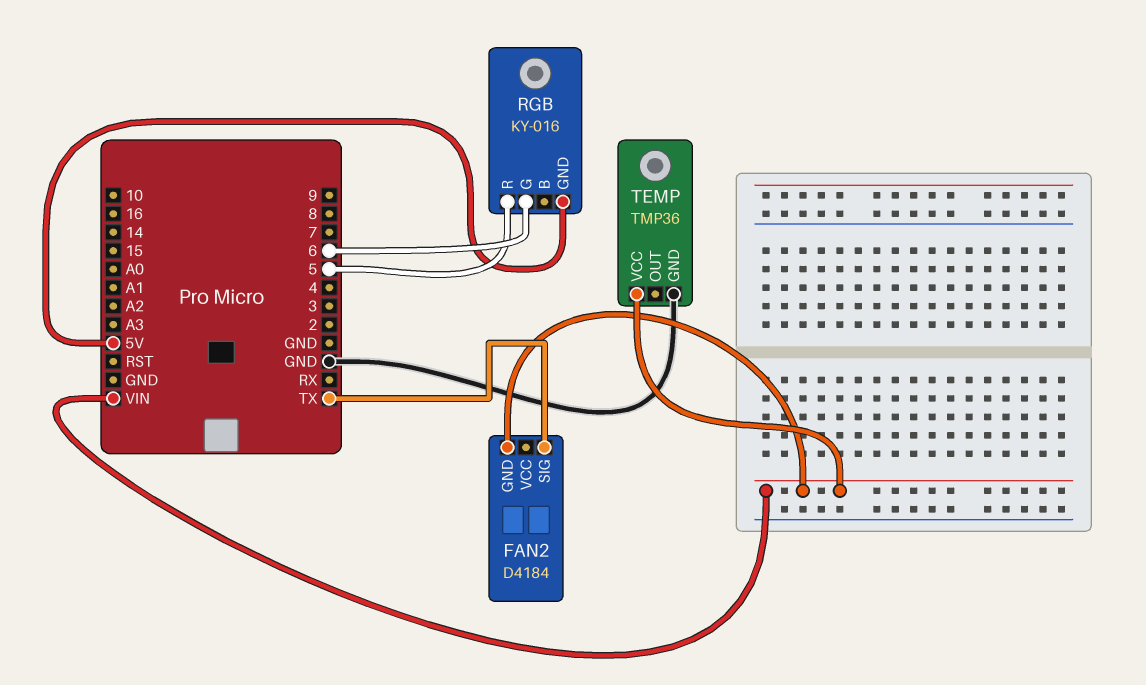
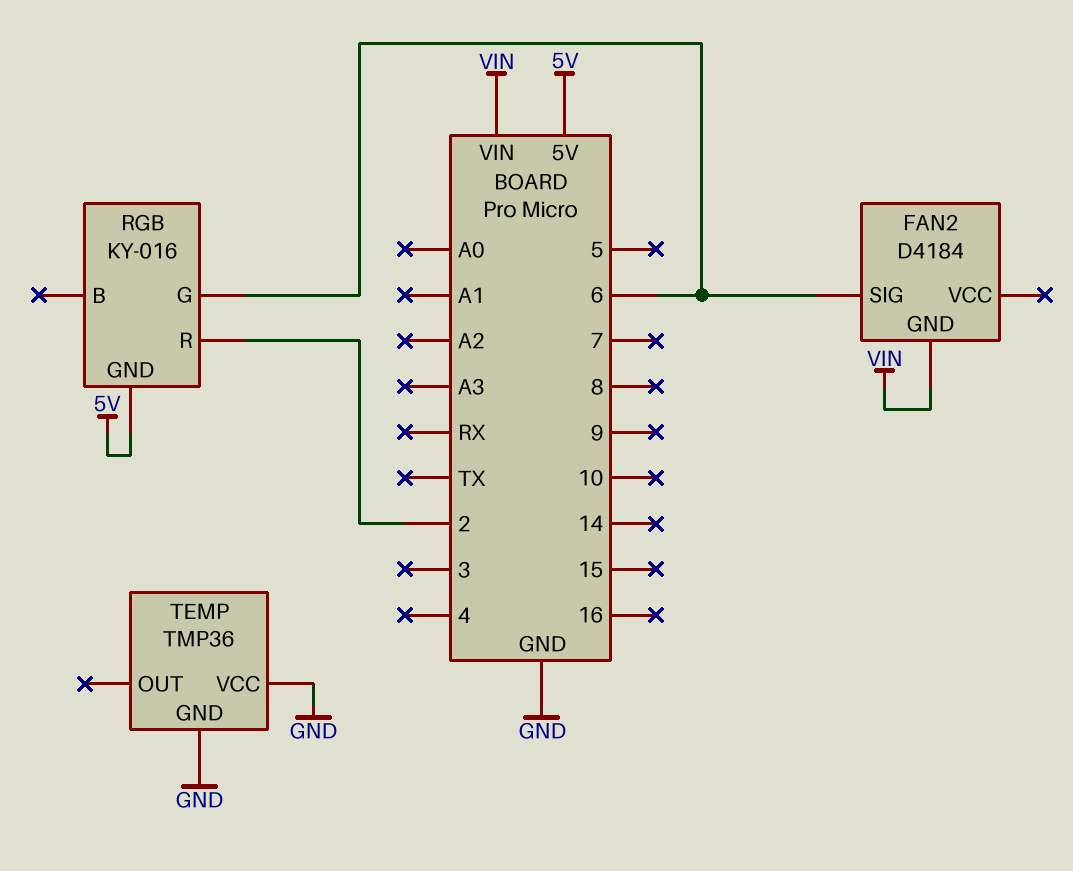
FAN2 pin SIG: TX -> 6
RGB pin R: 5 -> 2
TEMP pin VCC: VIN -> GND

